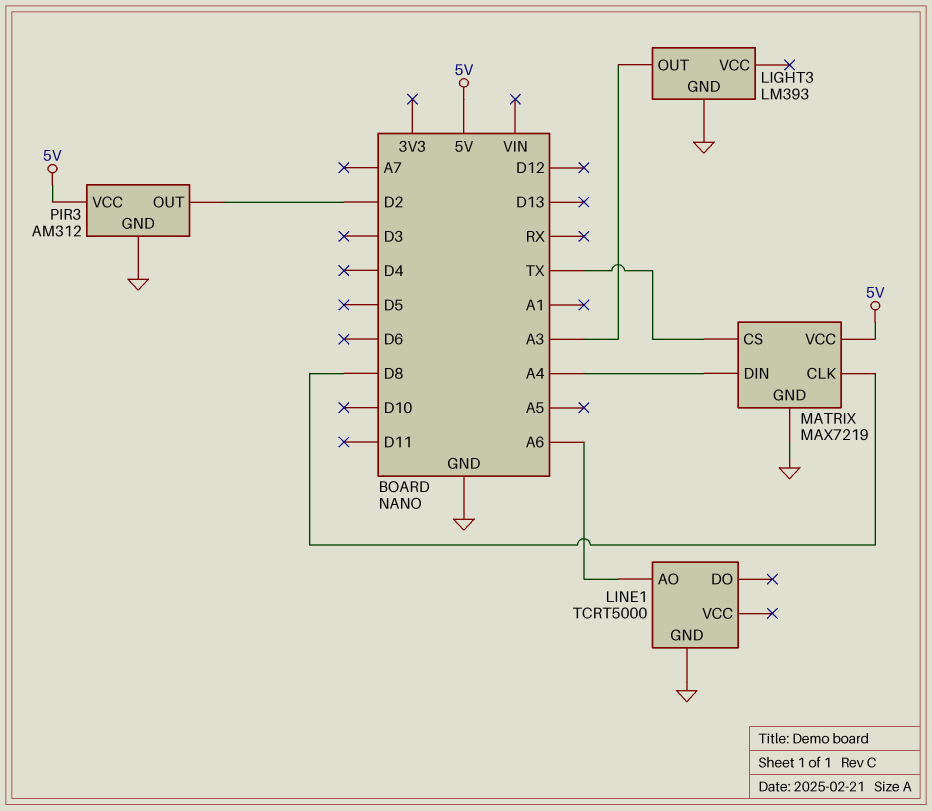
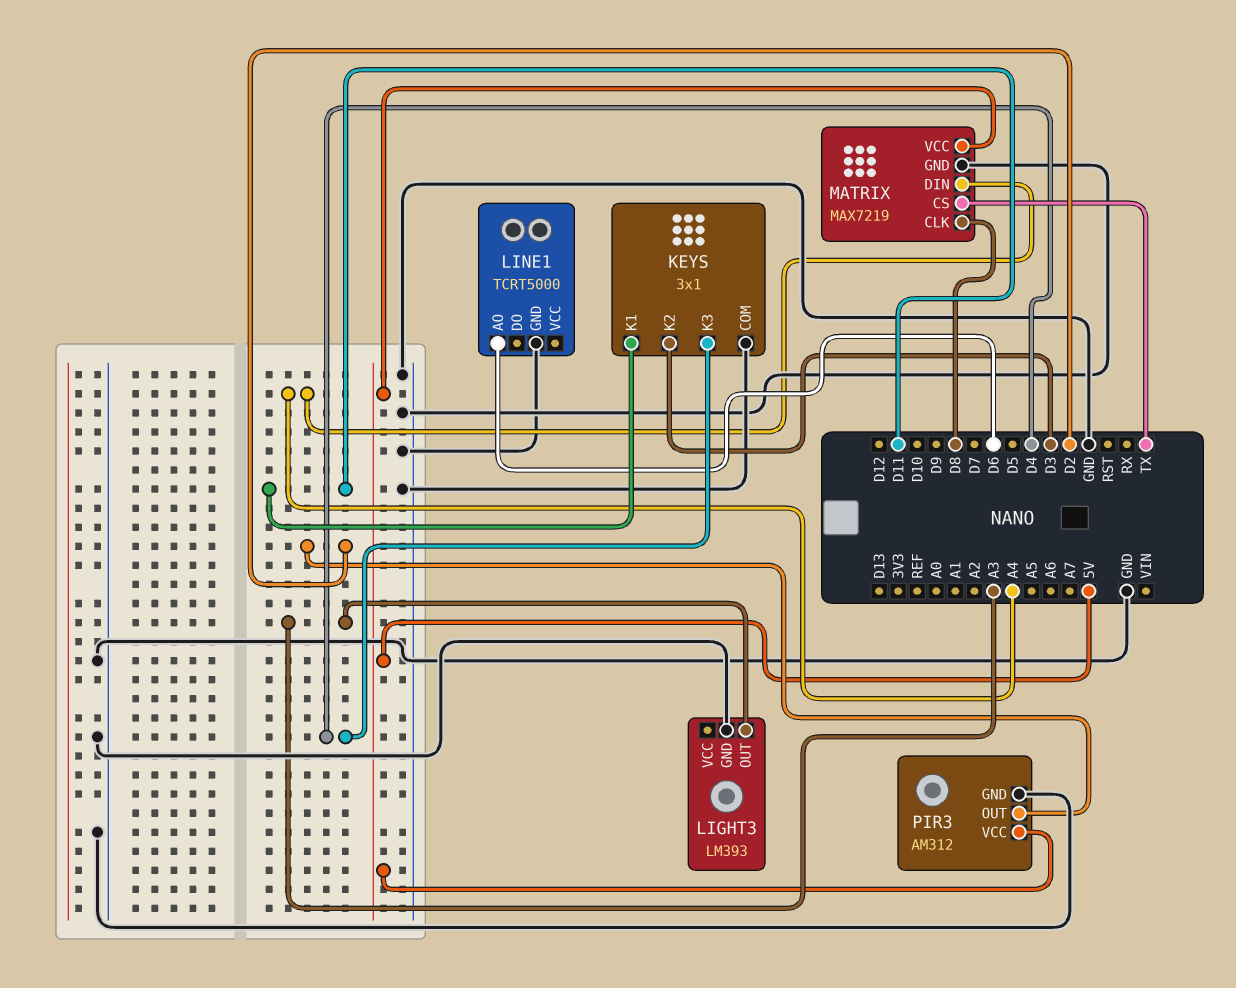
KEYS: none -> 3x1
KEYS pin COM: none -> GND
KEYS pin K1: none -> D11
KEYS pin K2: none -> D3
KEYS pin K3: none -> D4
LINE1 pin AO: A6 -> D6

